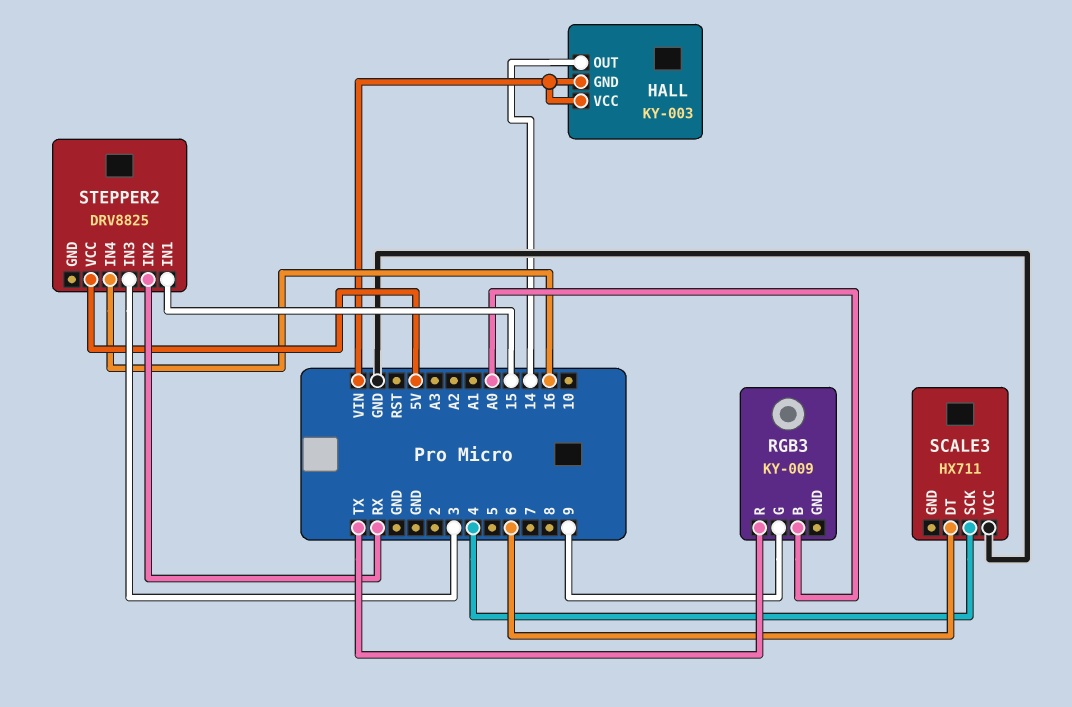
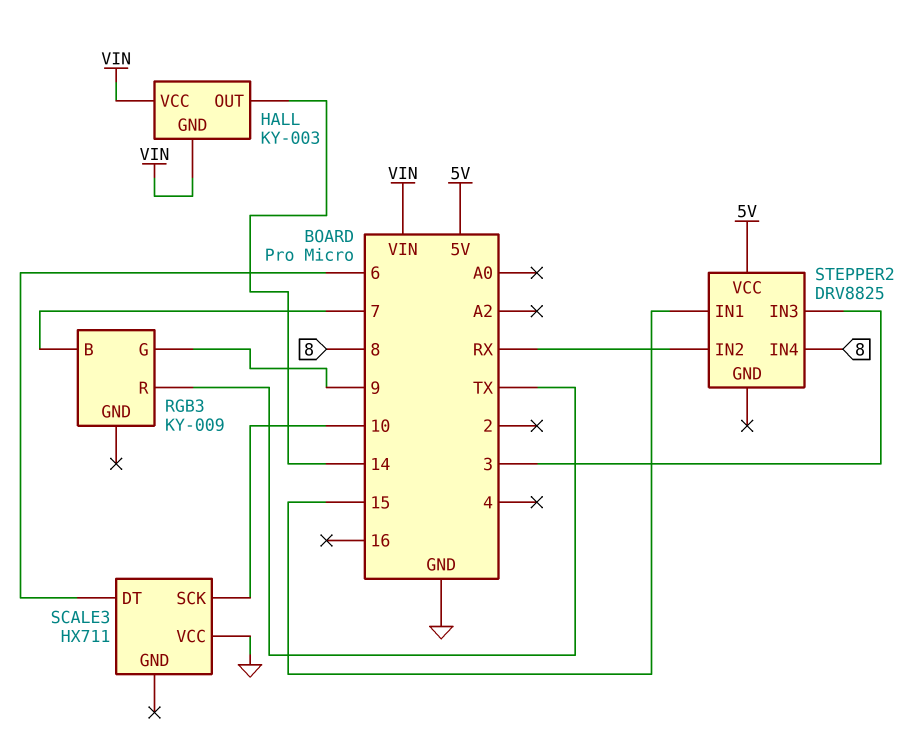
RGB3 pin B: A0 -> 7
SCALE3 pin SCK: 4 -> 10
STEPPER2 pin IN4: 16 -> 8

